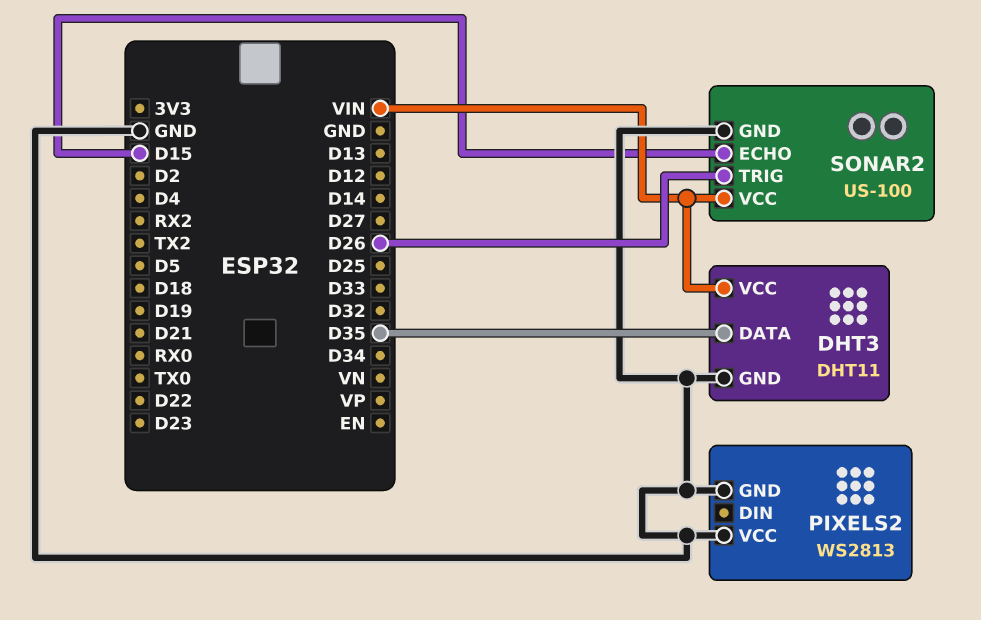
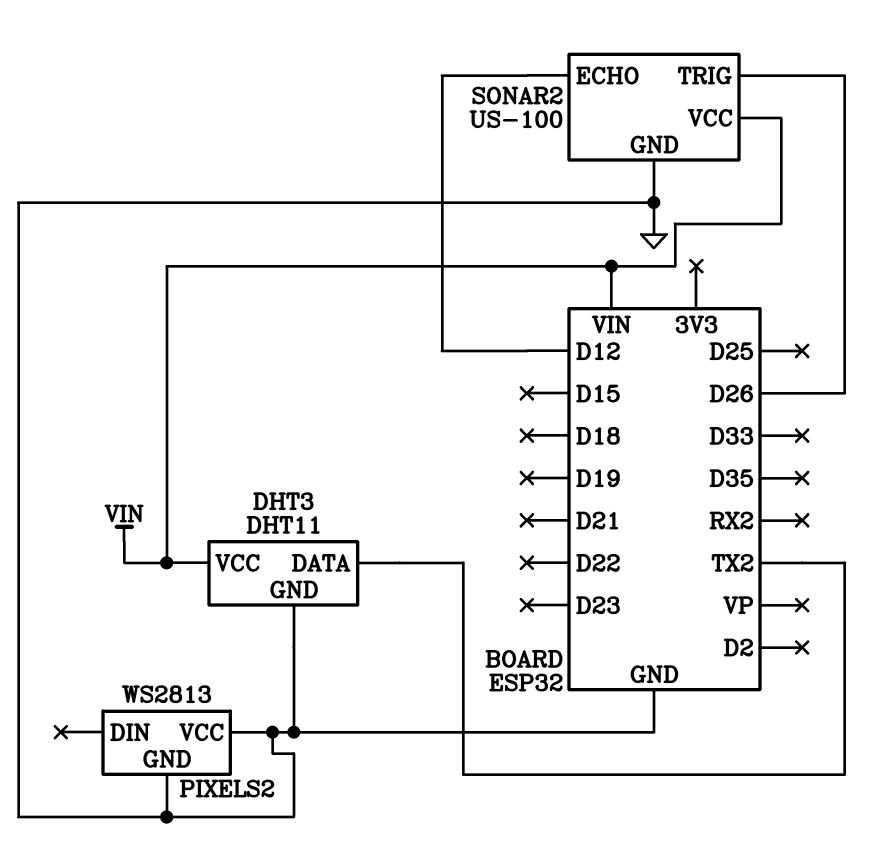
DHT3 pin DATA: D35 -> TX2
SONAR2 pin ECHO: D15 -> D12

